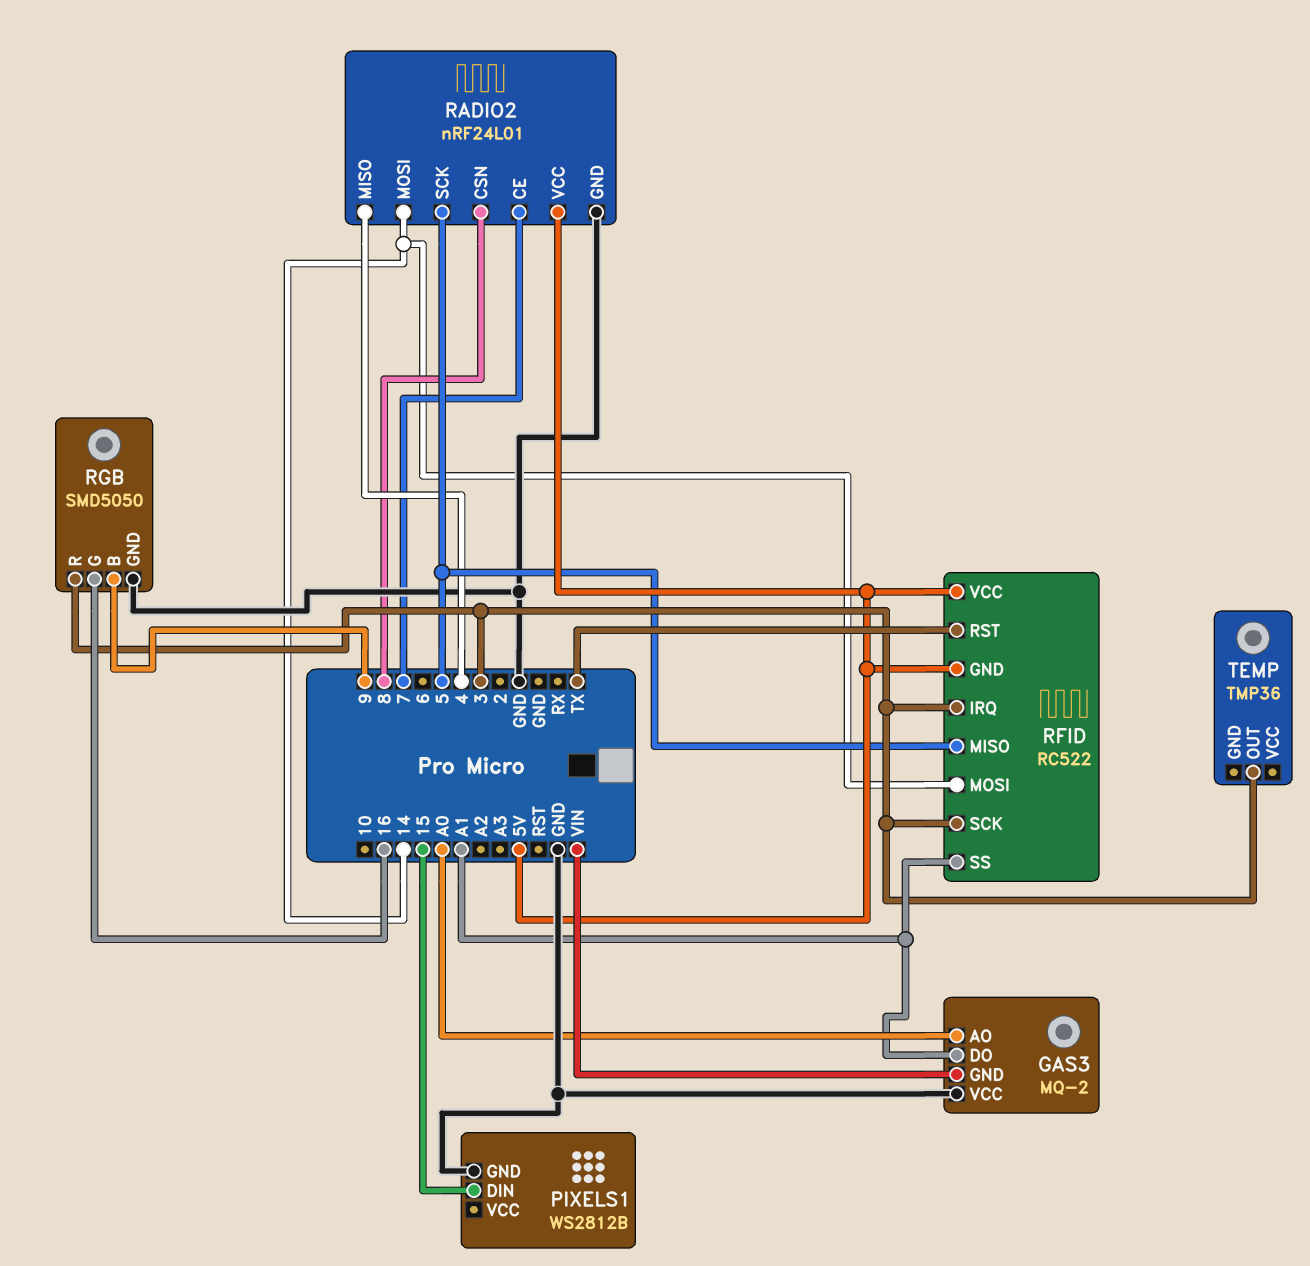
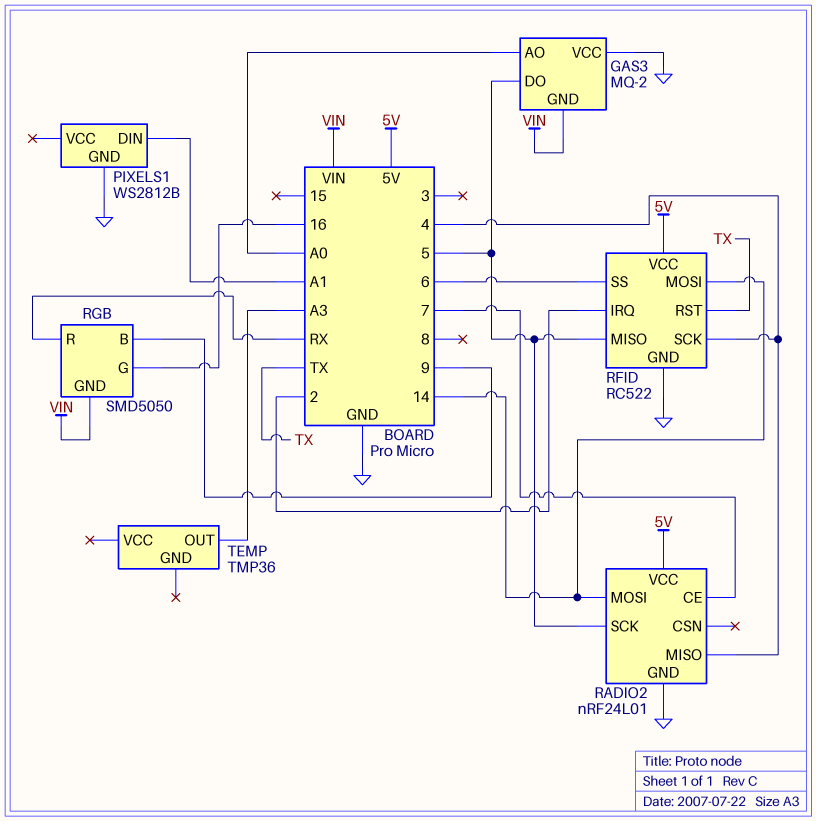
GAS3 pin DO: A1 -> 5
PIXELS1 pin DIN: 15 -> A1
RADIO2 pin CSN: 8 -> none
RFID pin GND: 5V -> GND
RFID pin IRQ: 3 -> 2
RFID pin SCK: 3 -> 4
RFID pin SS: A1 -> 6
RGB pin GND: GND -> VIN
RGB pin R: 3 -> RX
TEMP pin OUT: 3 -> A3

